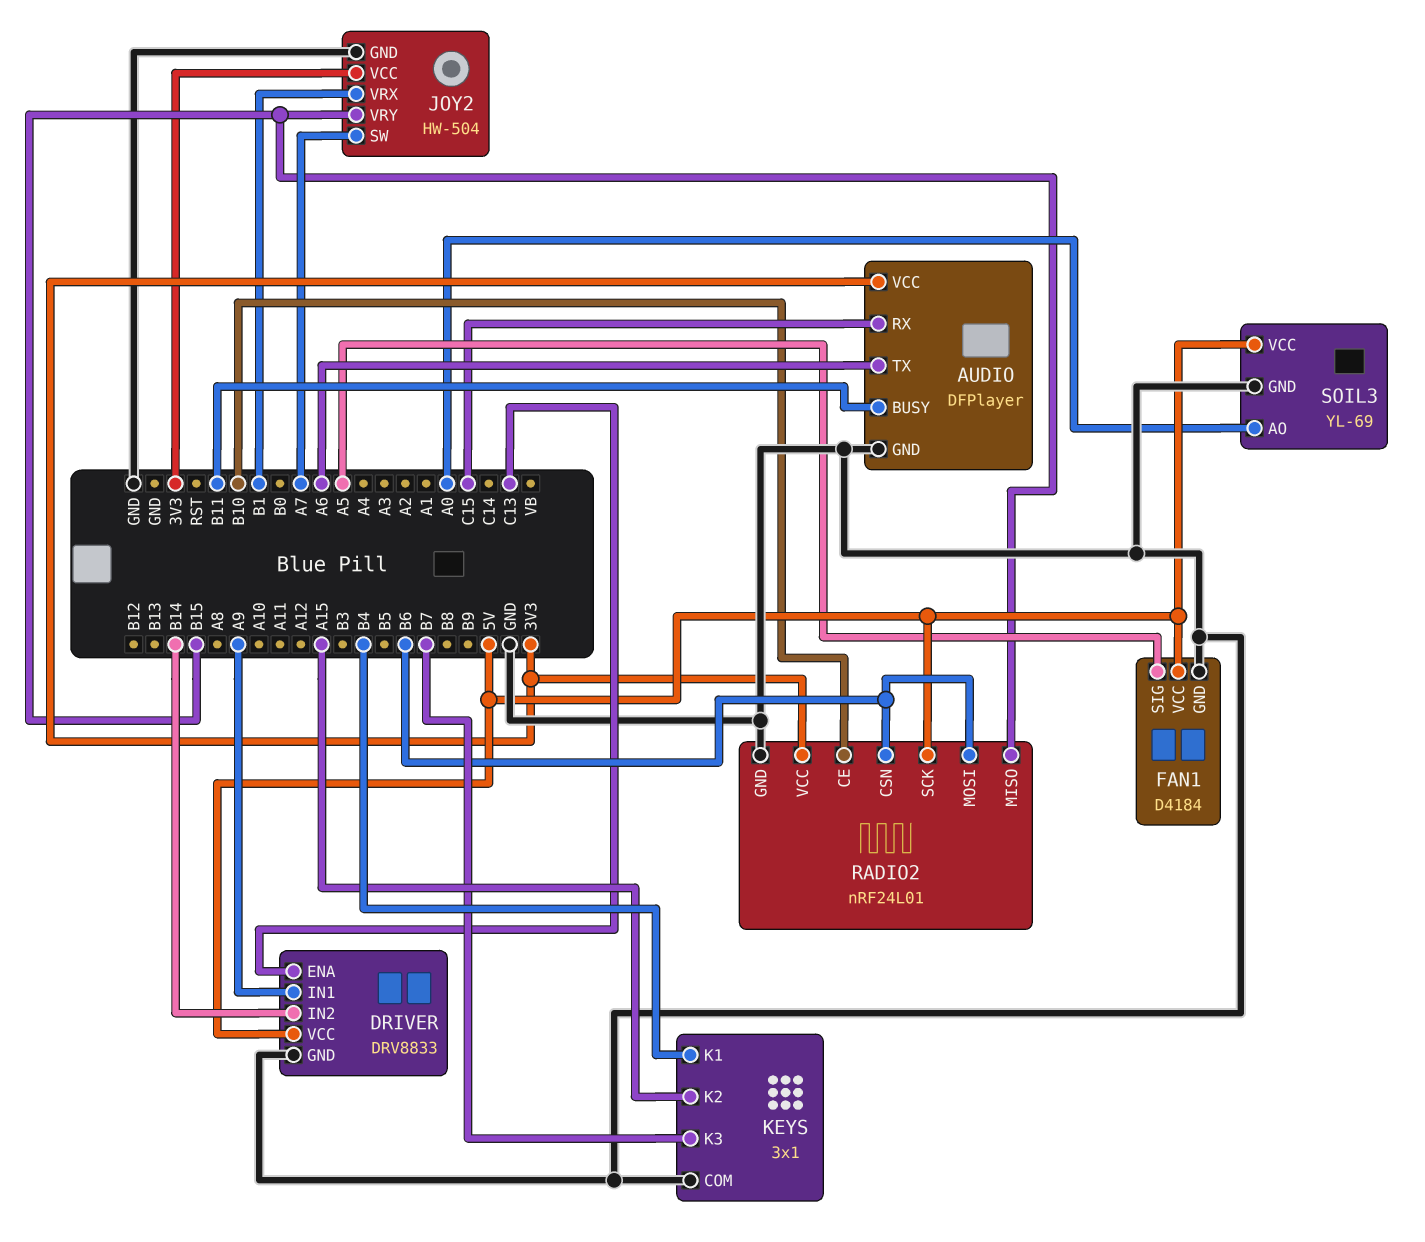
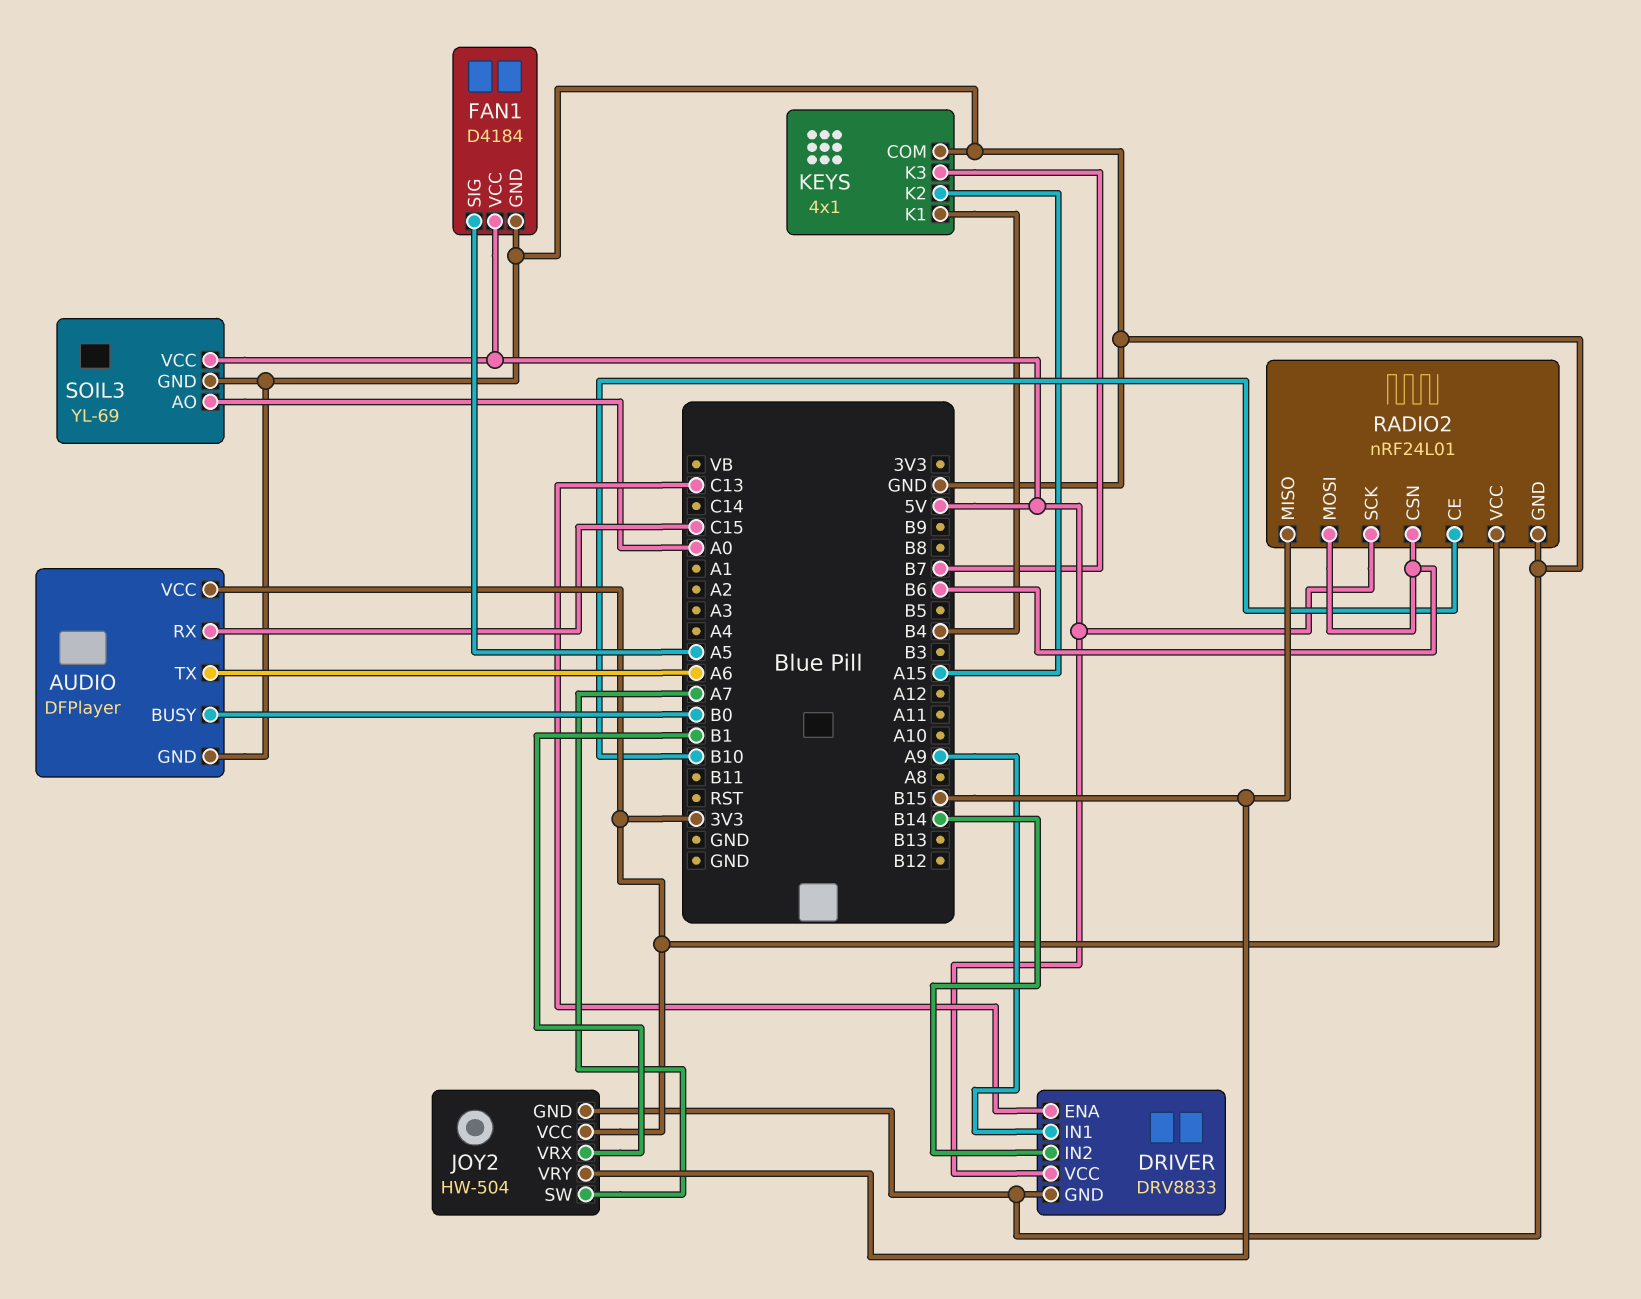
AUDIO pin BUSY: B11 -> B0
KEYS: 3x1 -> 4x1

